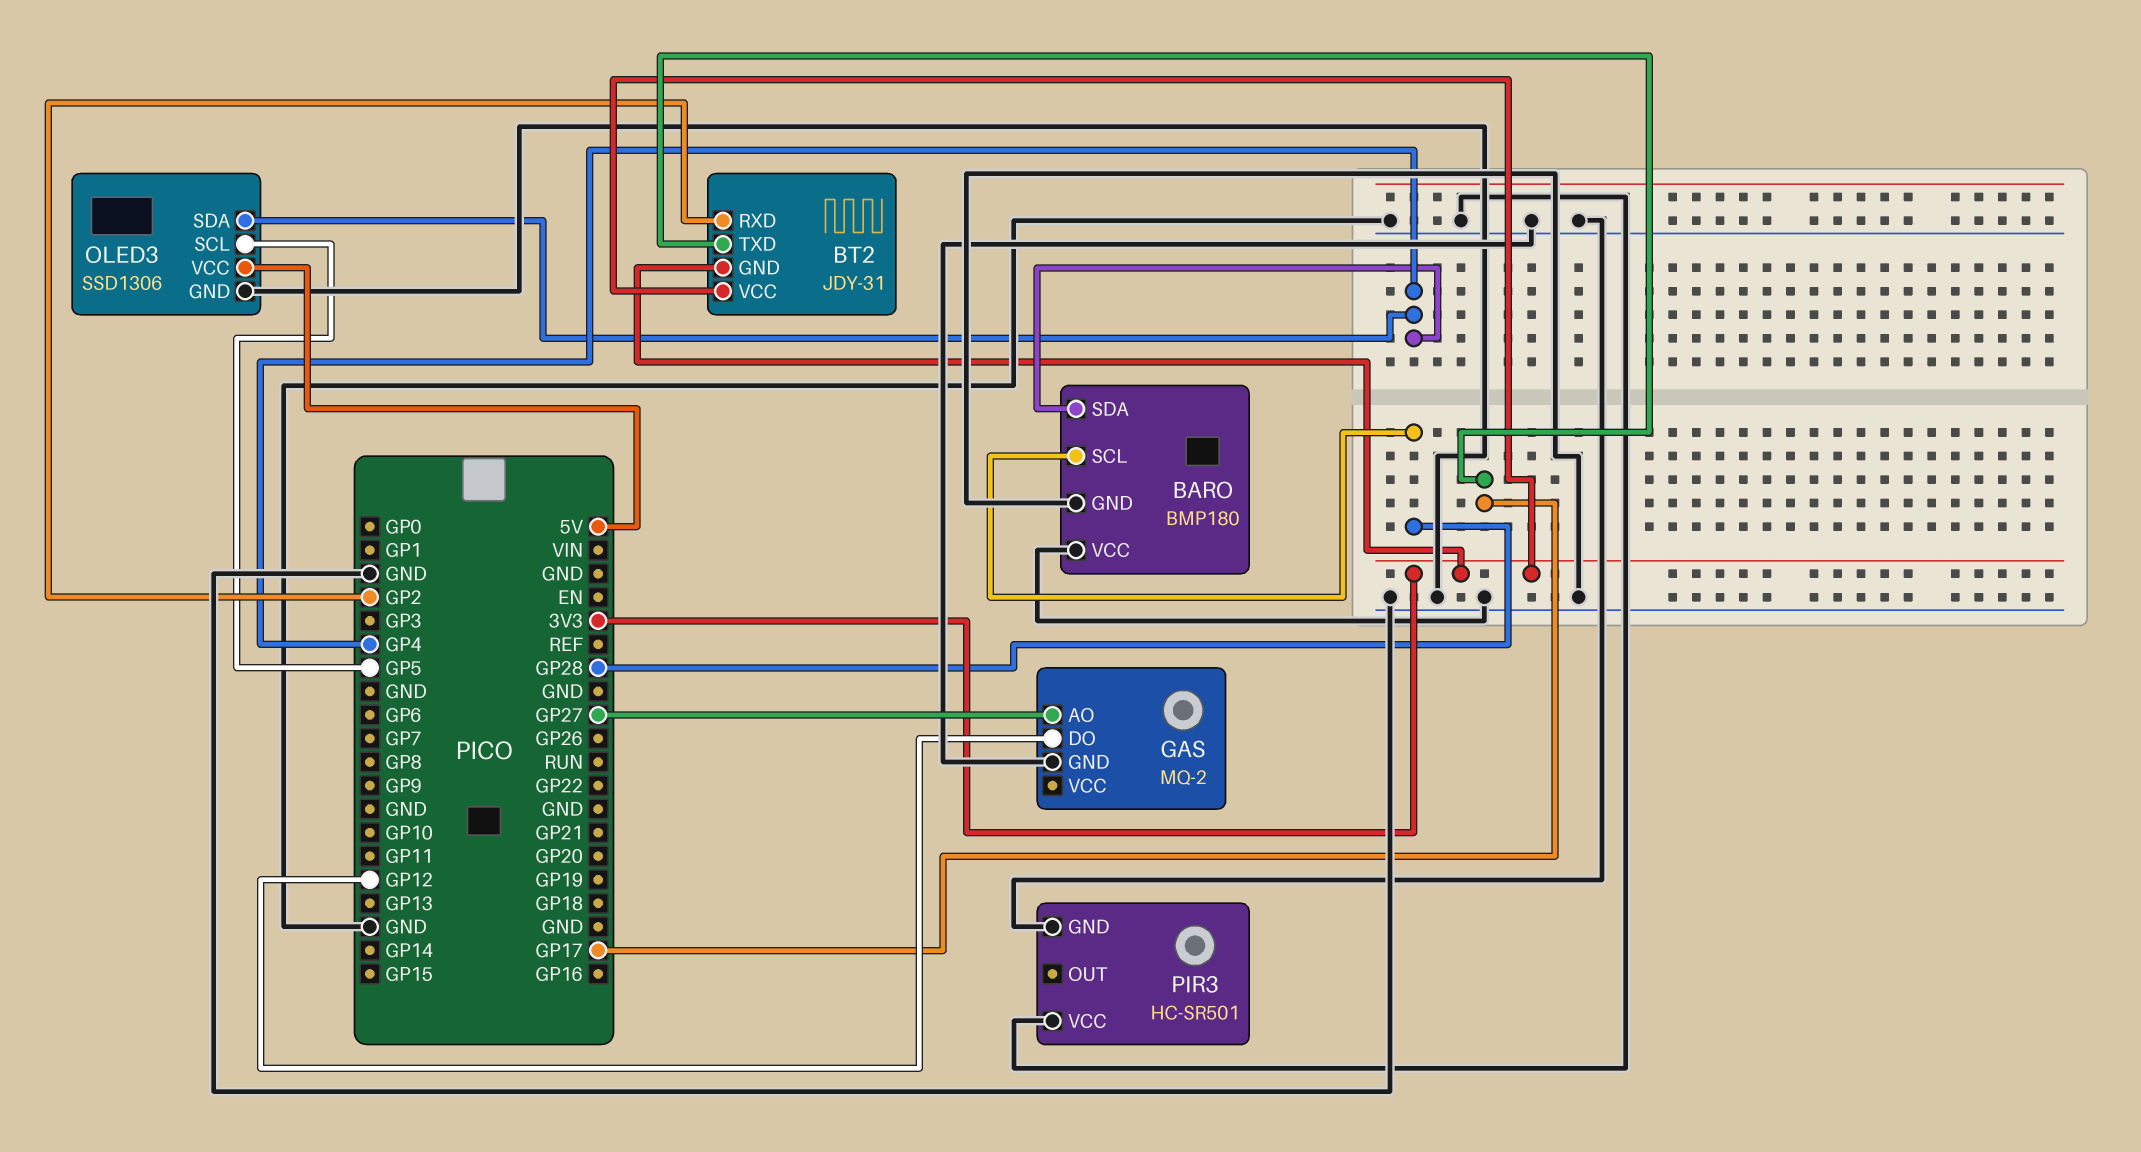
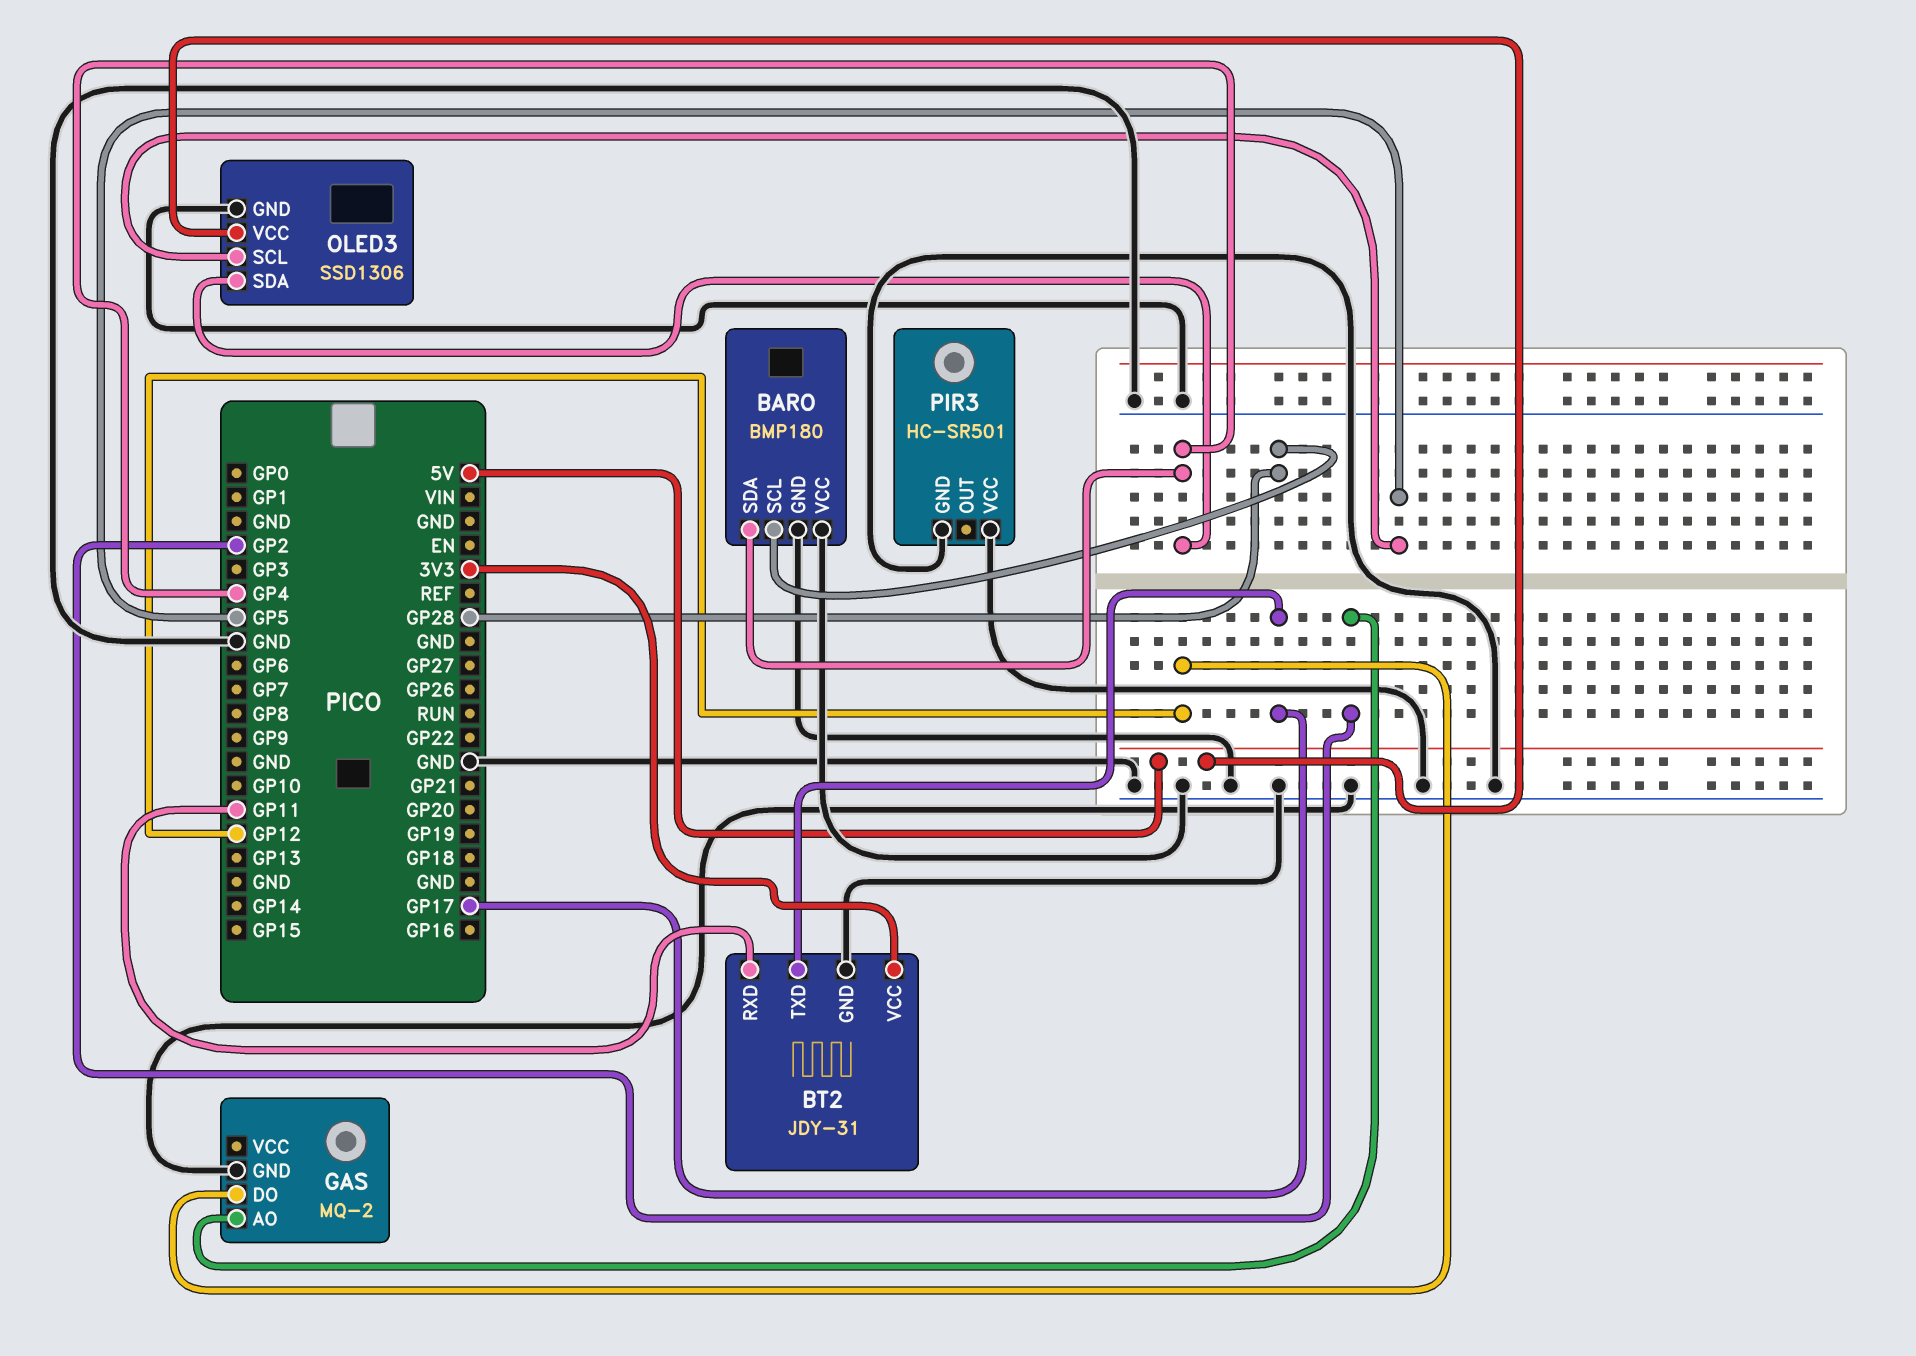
BT2 pin GND: 3V3 -> GND
BT2 pin RXD: GP2 -> GP11
GAS pin AO: GP27 -> GP2

